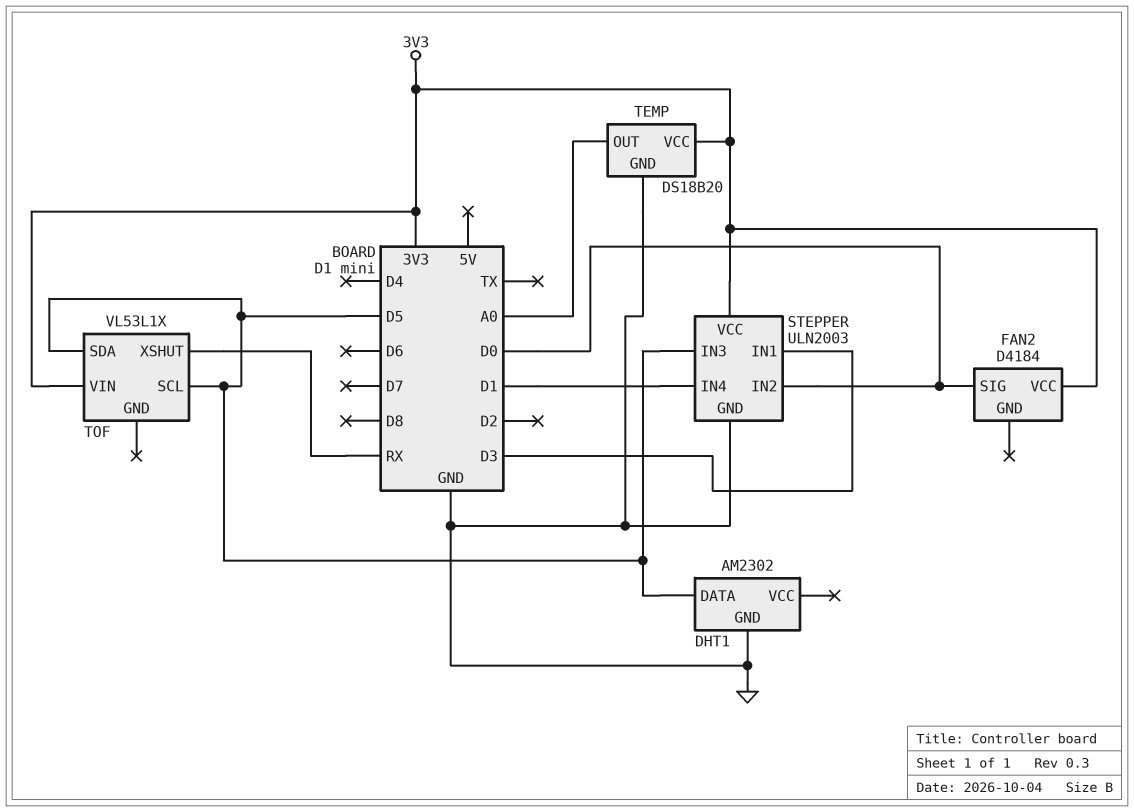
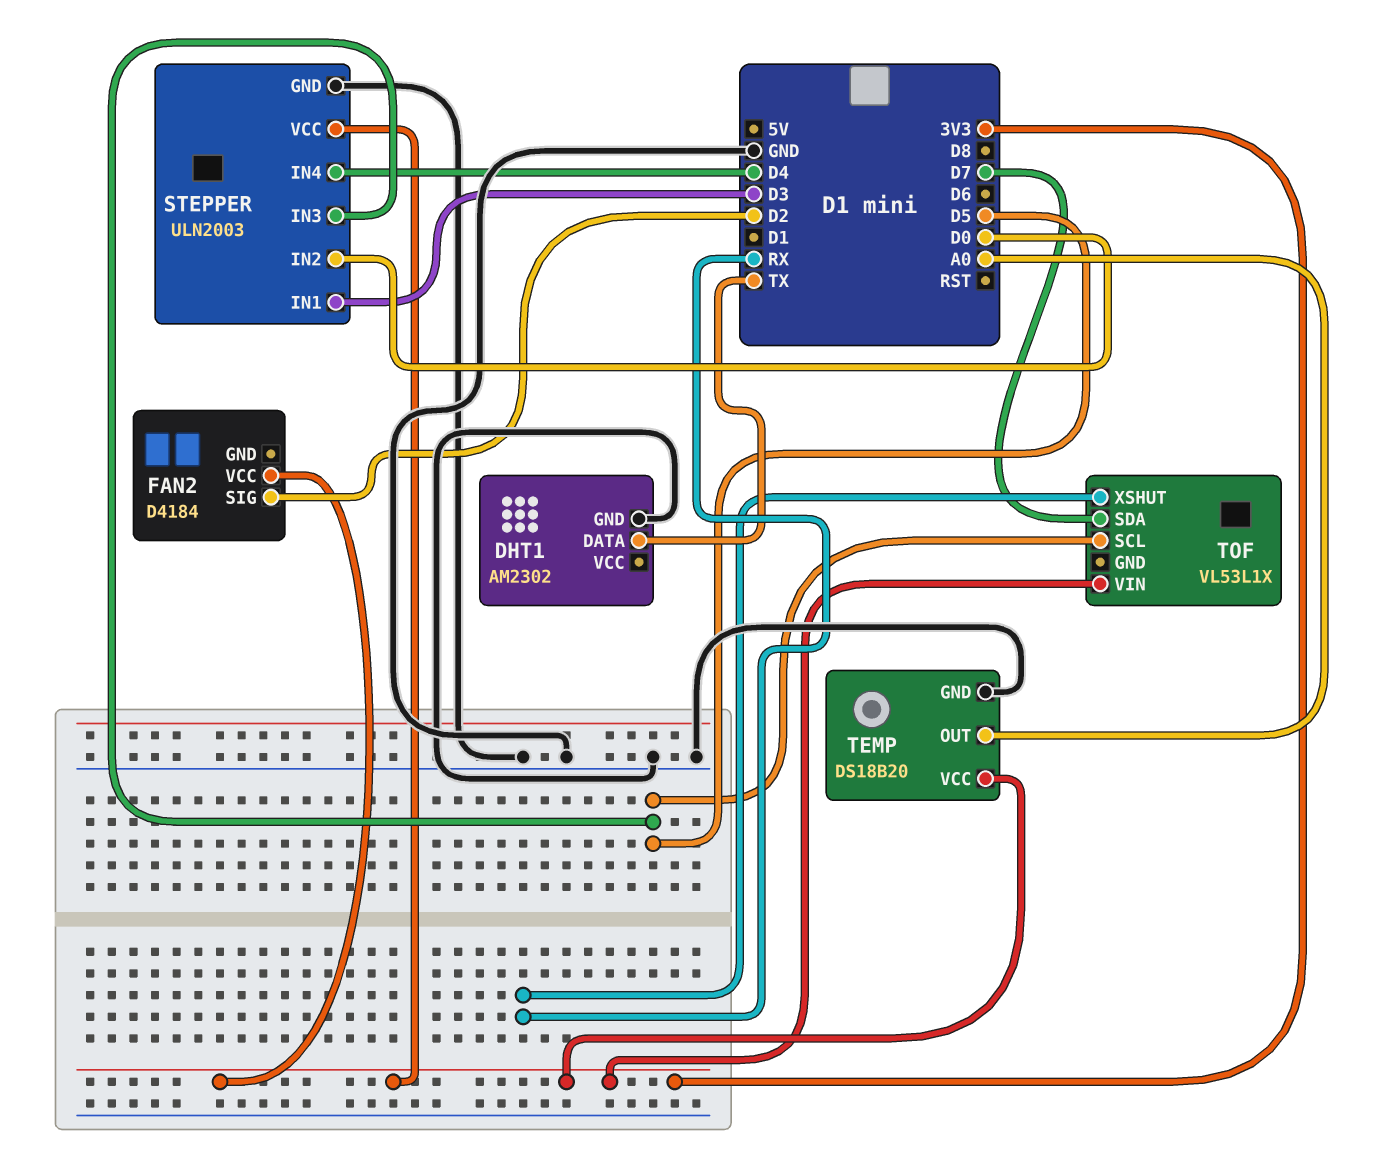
DHT1 pin DATA: D5 -> TX
FAN2 pin SIG: D0 -> D2
STEPPER pin IN4: D1 -> D4
TOF pin SDA: D5 -> D7

